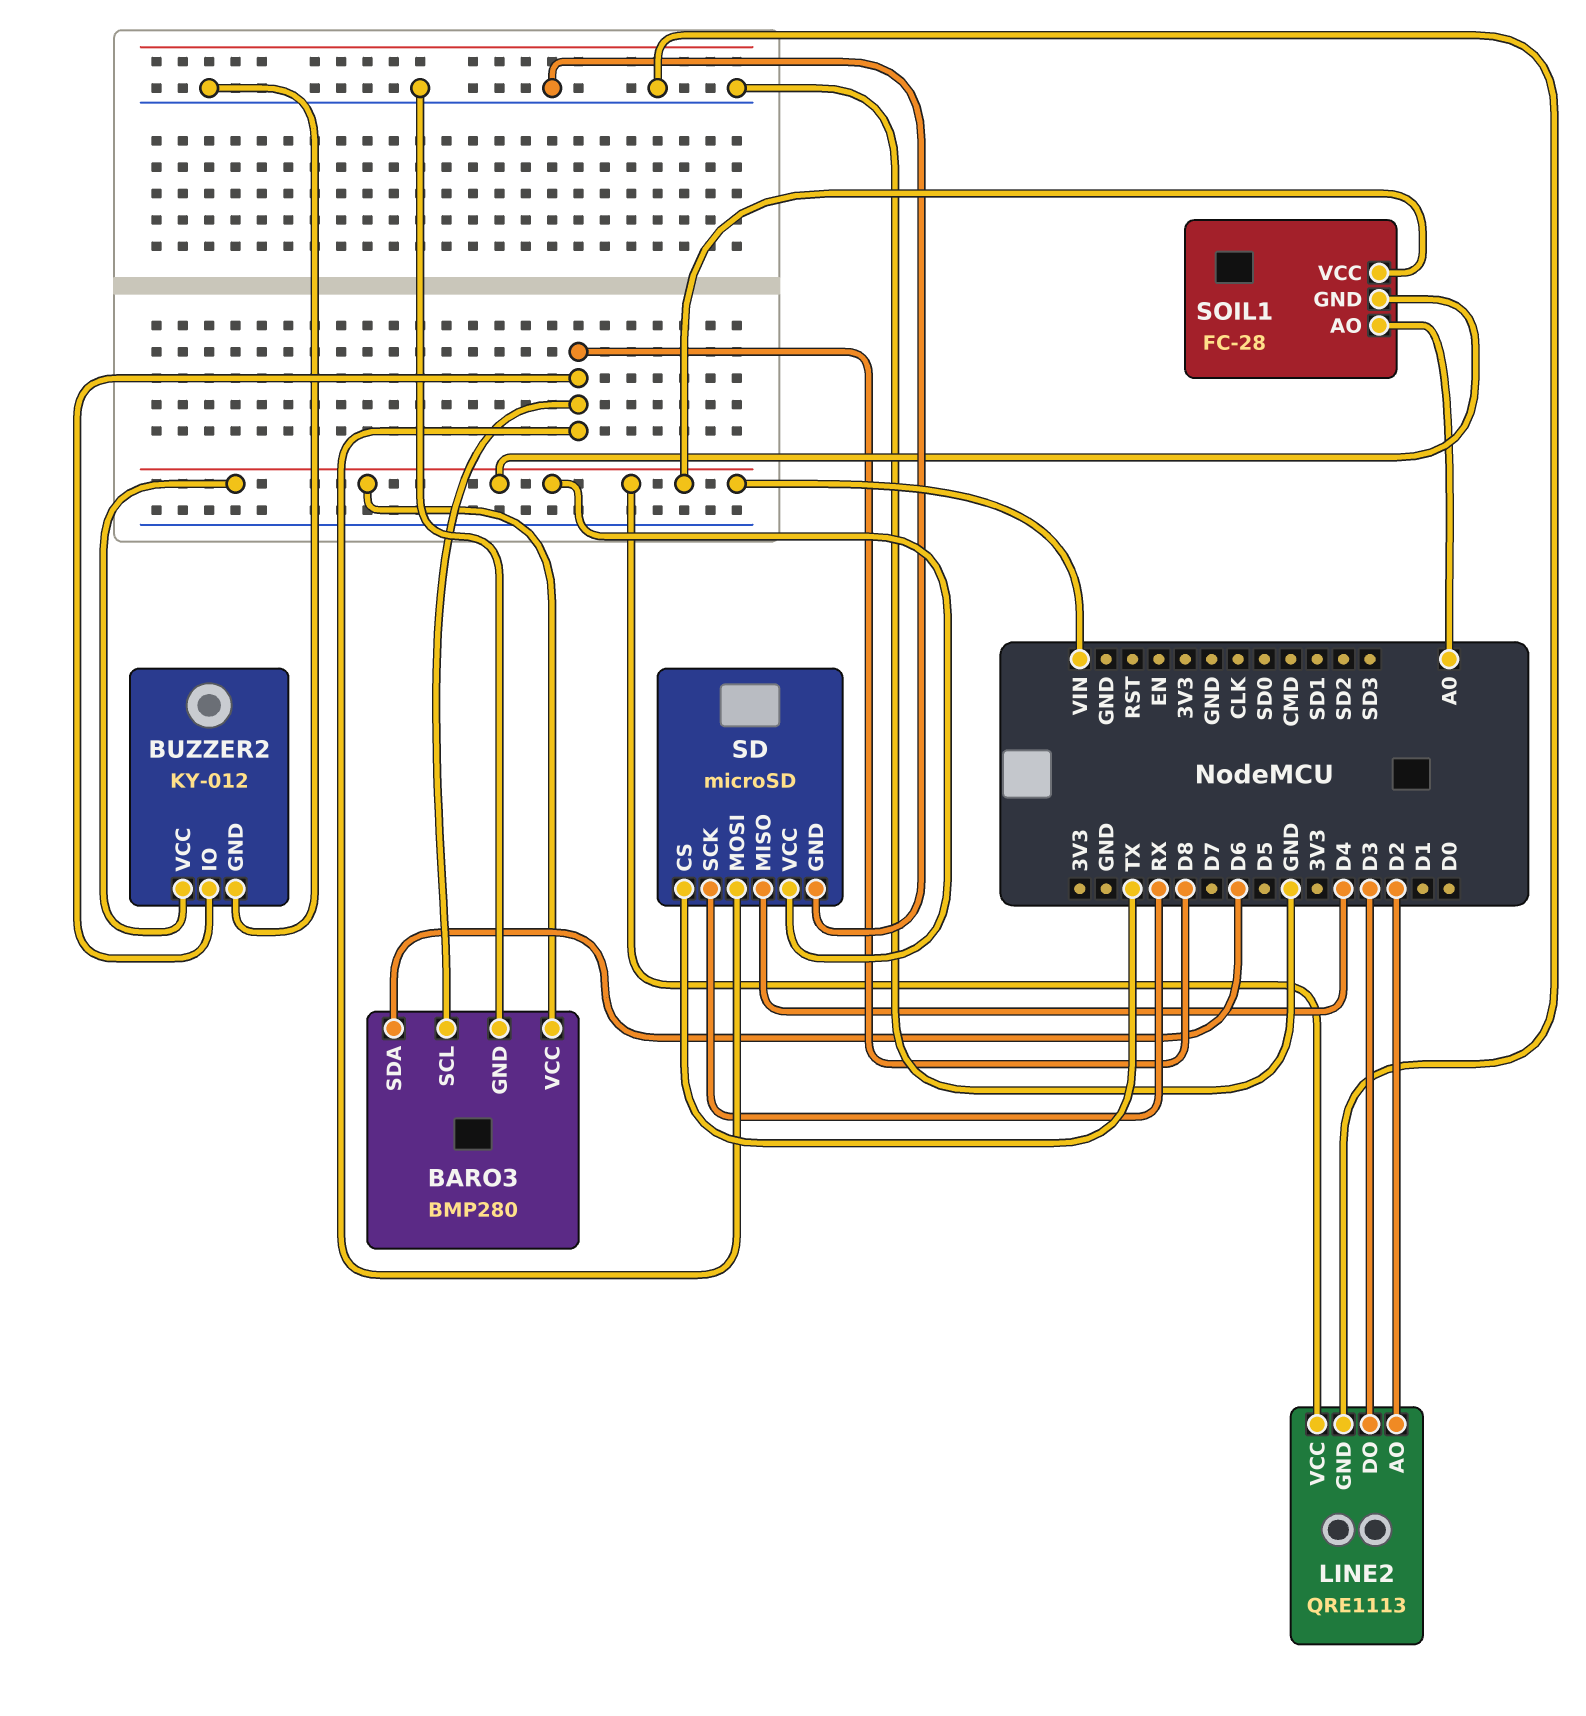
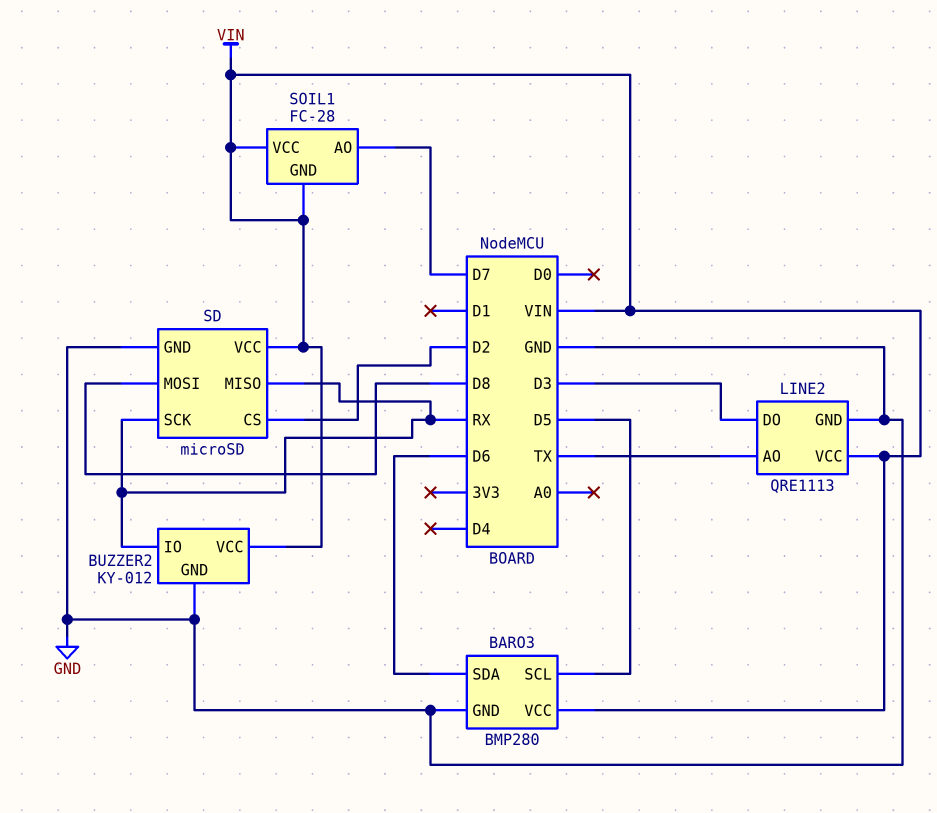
BARO3 pin SCL: D8 -> D5
BUZZER2 pin IO: D8 -> RX
LINE2 pin AO: D2 -> TX
SD pin CS: TX -> D2
SD pin MISO: D4 -> RX
SOIL1 pin AO: A0 -> D7

